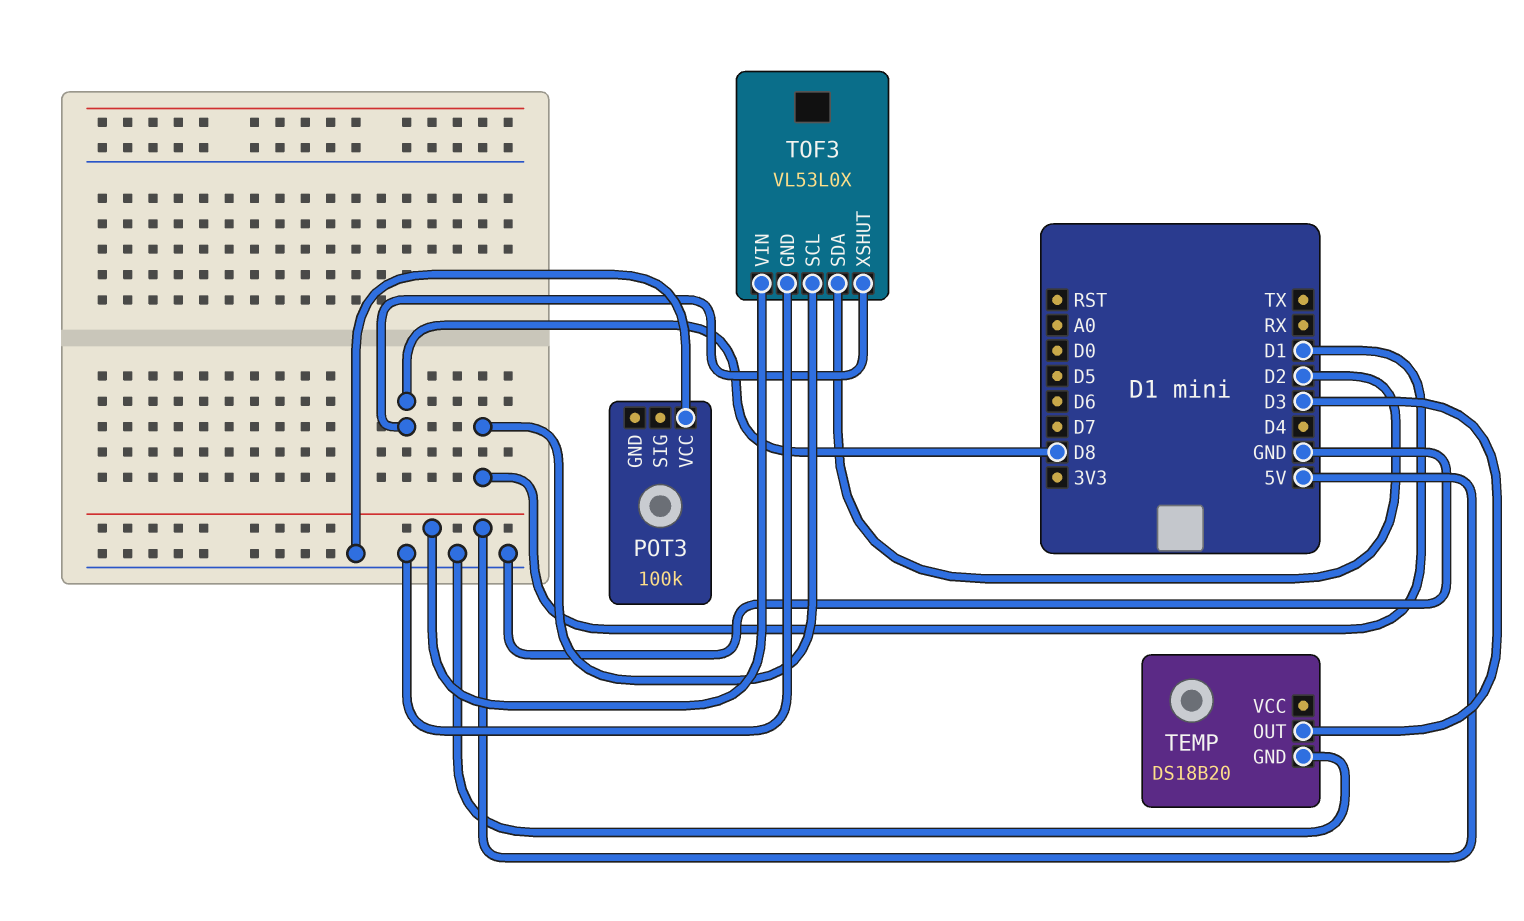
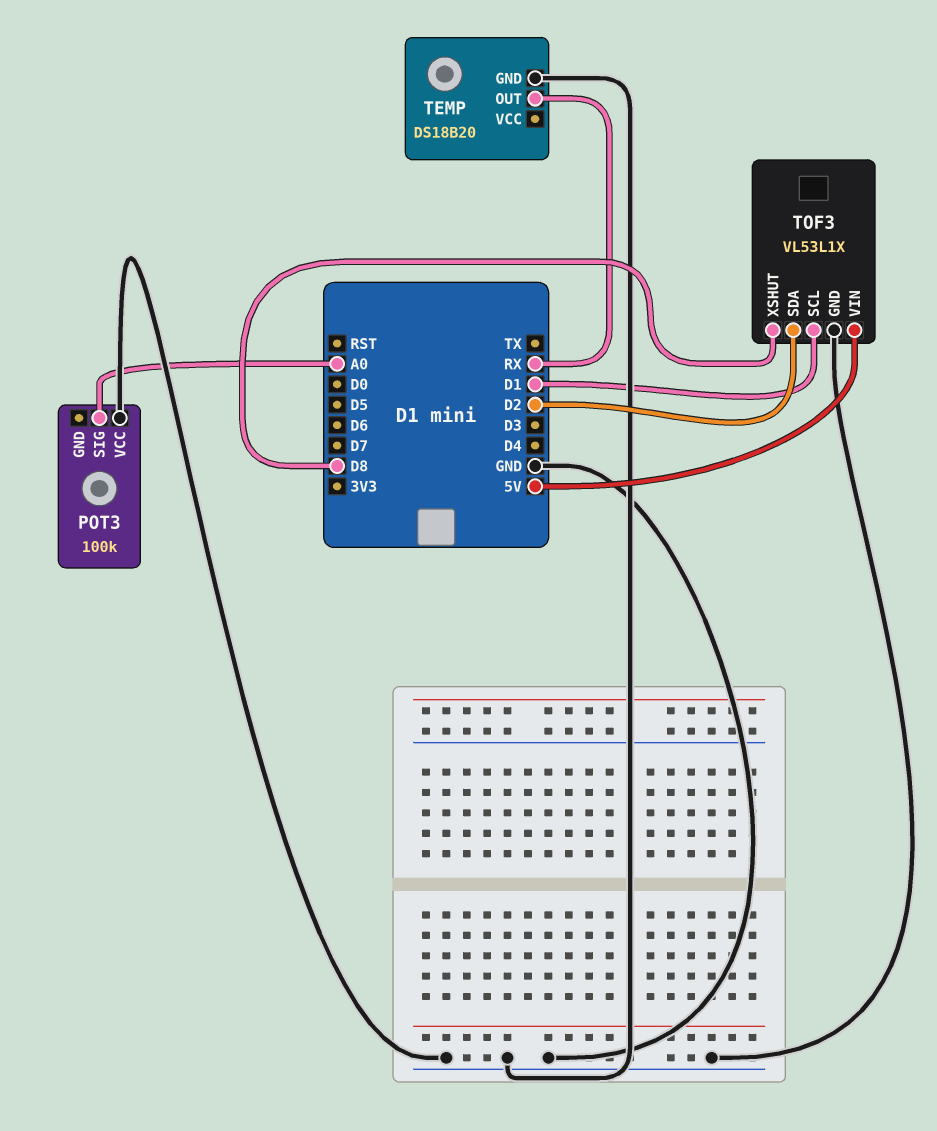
POT3 pin SIG: none -> A0
TEMP pin OUT: D3 -> RX
TOF3: VL53L0X -> VL53L1X

